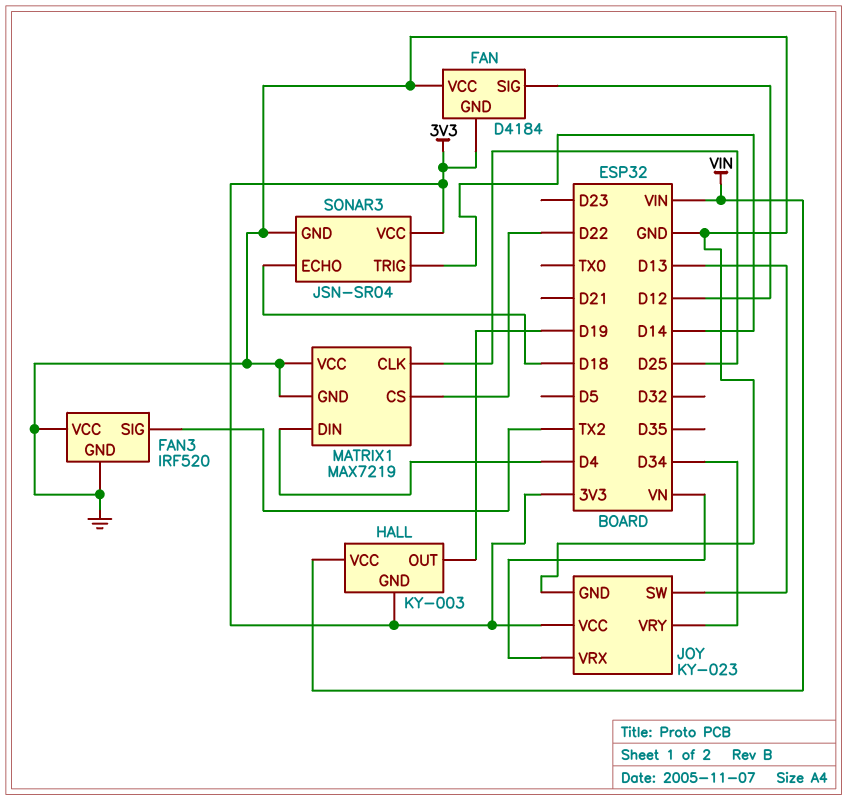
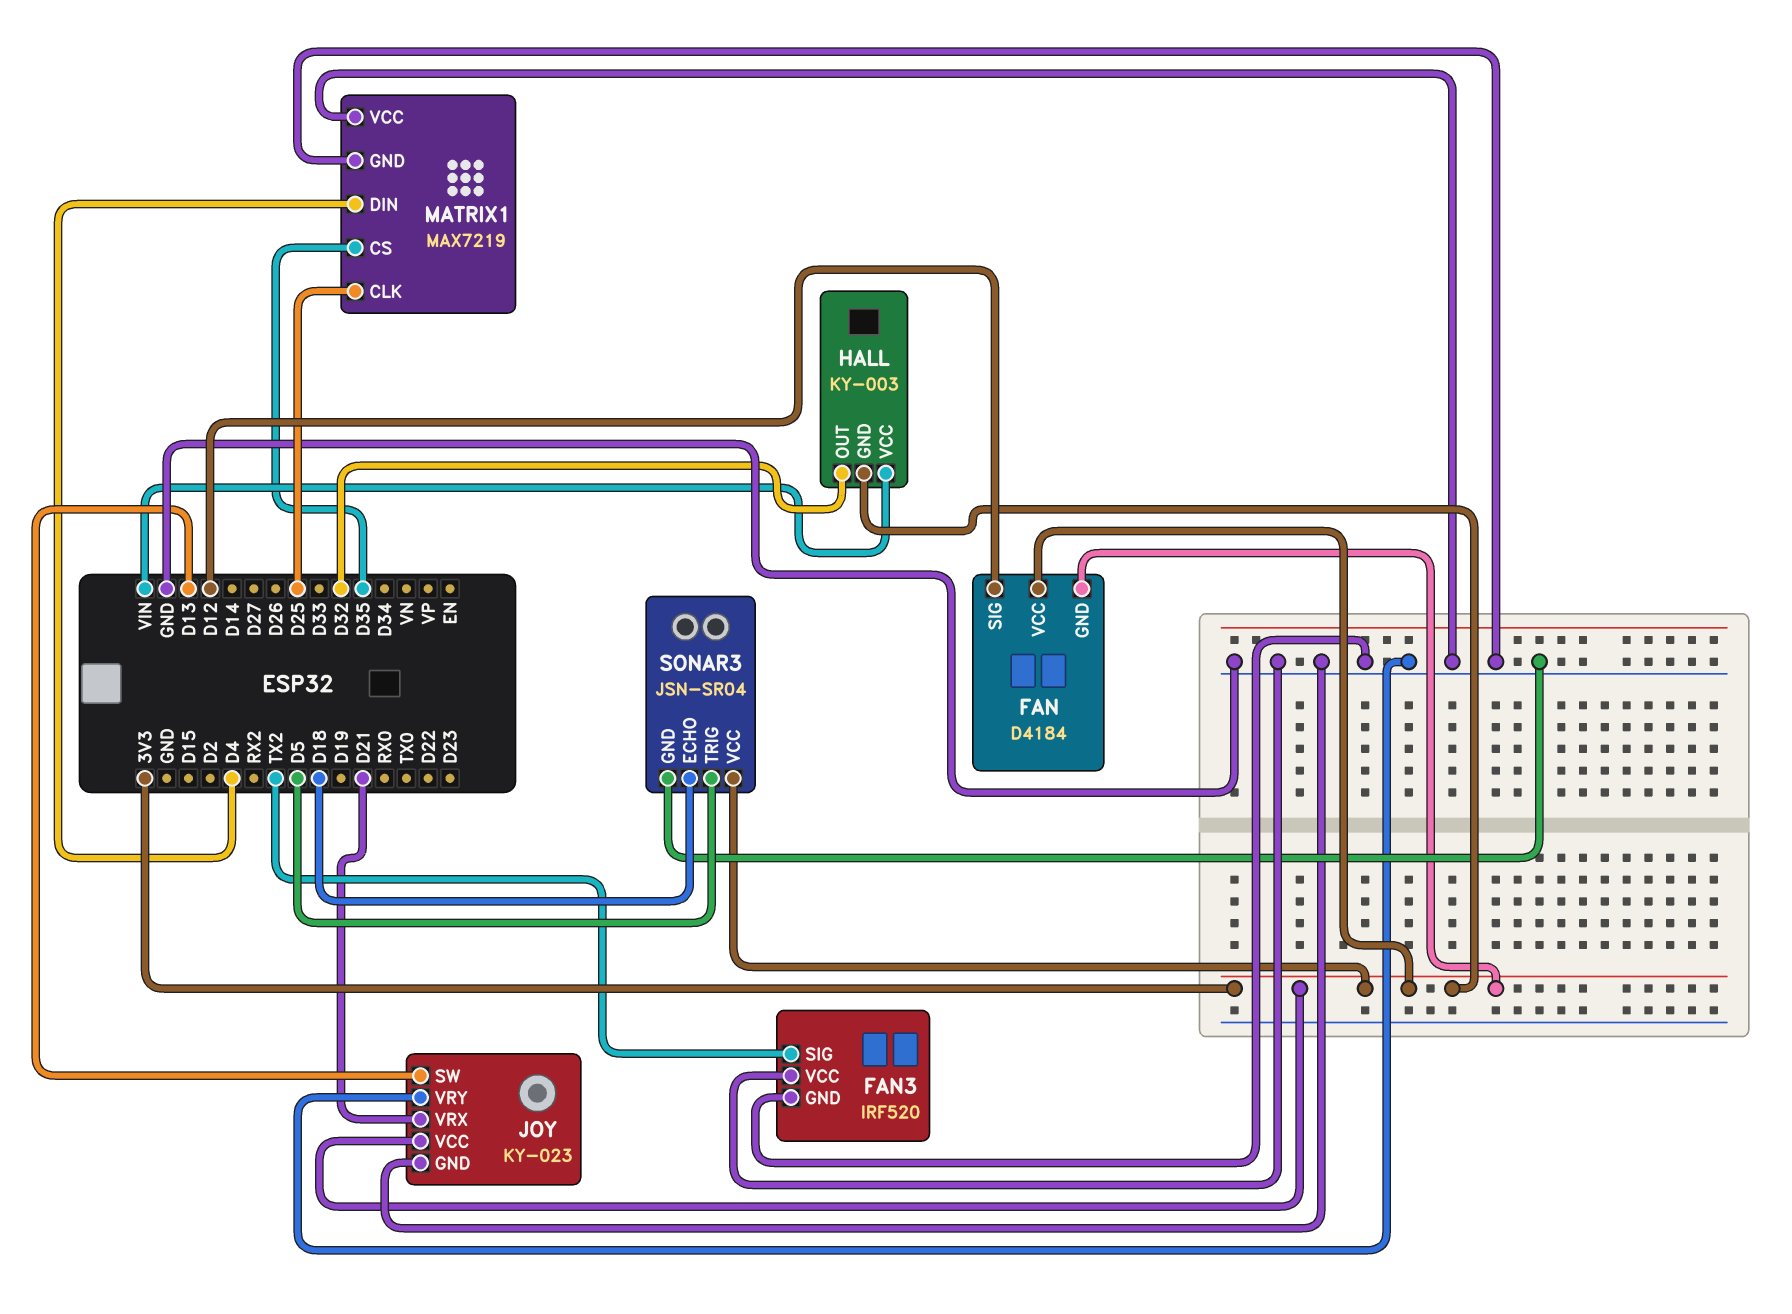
FAN pin VCC: GND -> 3V3
HALL pin OUT: D19 -> D32
JOY pin VRX: VN -> D21
JOY pin VRY: D34 -> GND
MATRIX1 pin CS: D22 -> D35
SONAR3 pin TRIG: D14 -> D5

